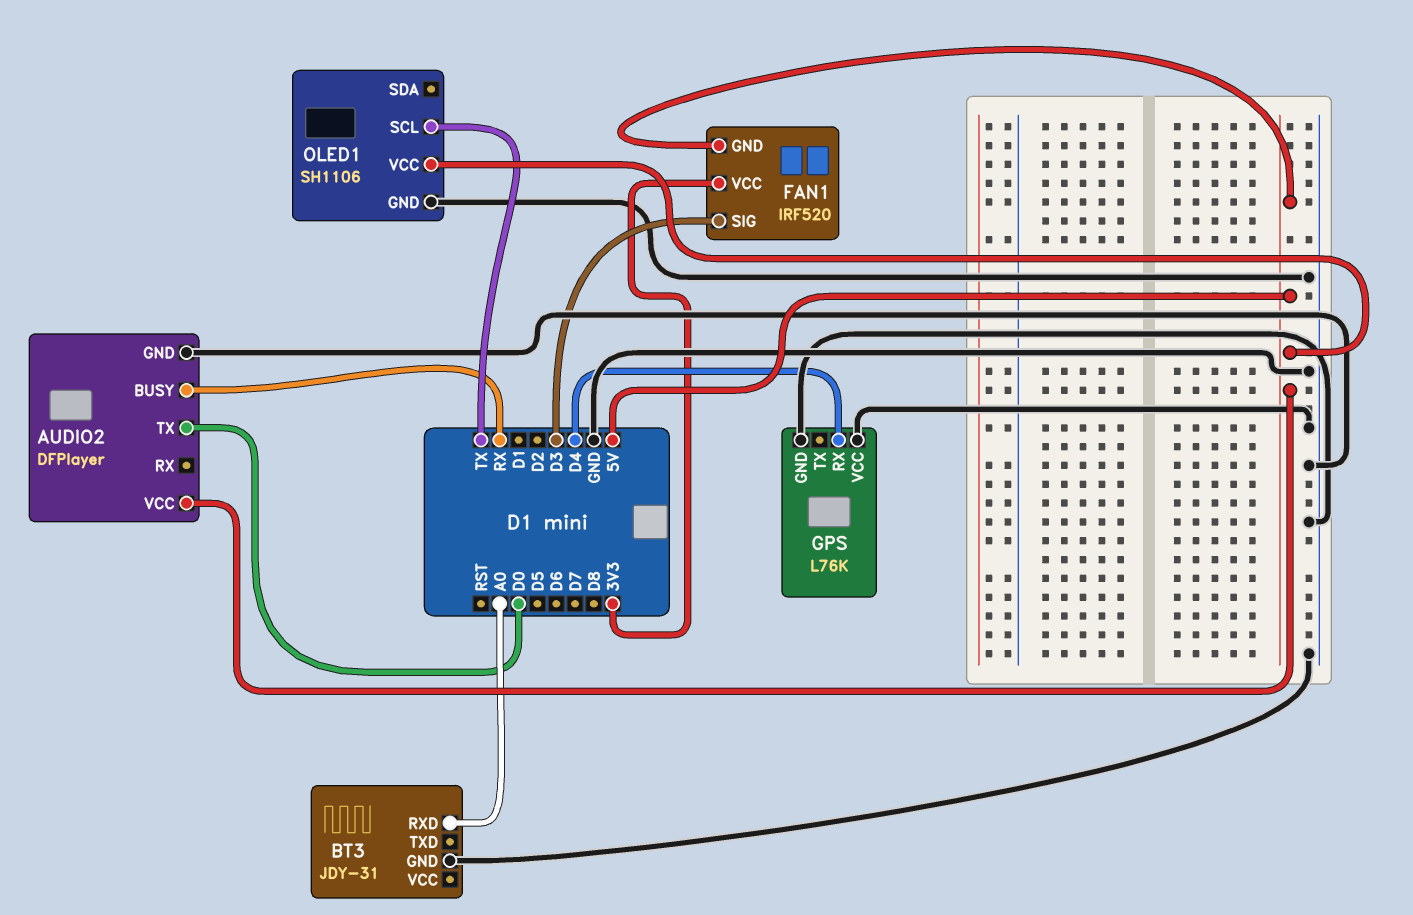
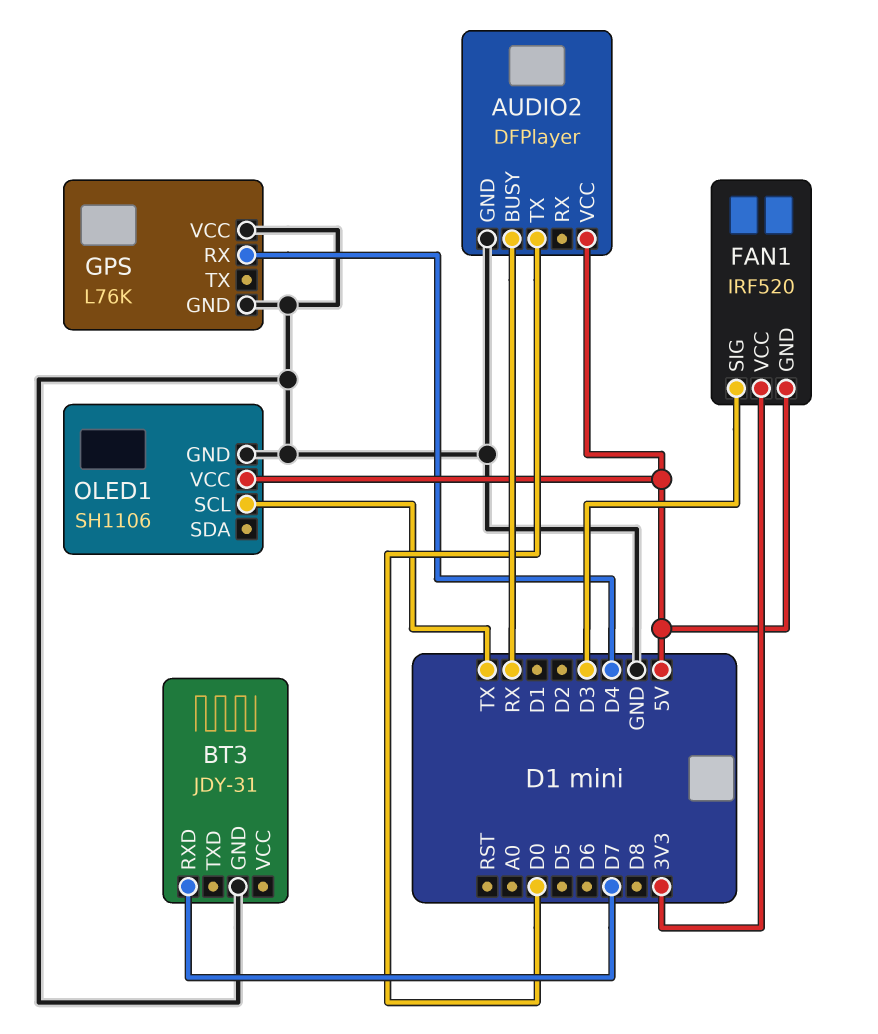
BT3 pin RXD: A0 -> D7

